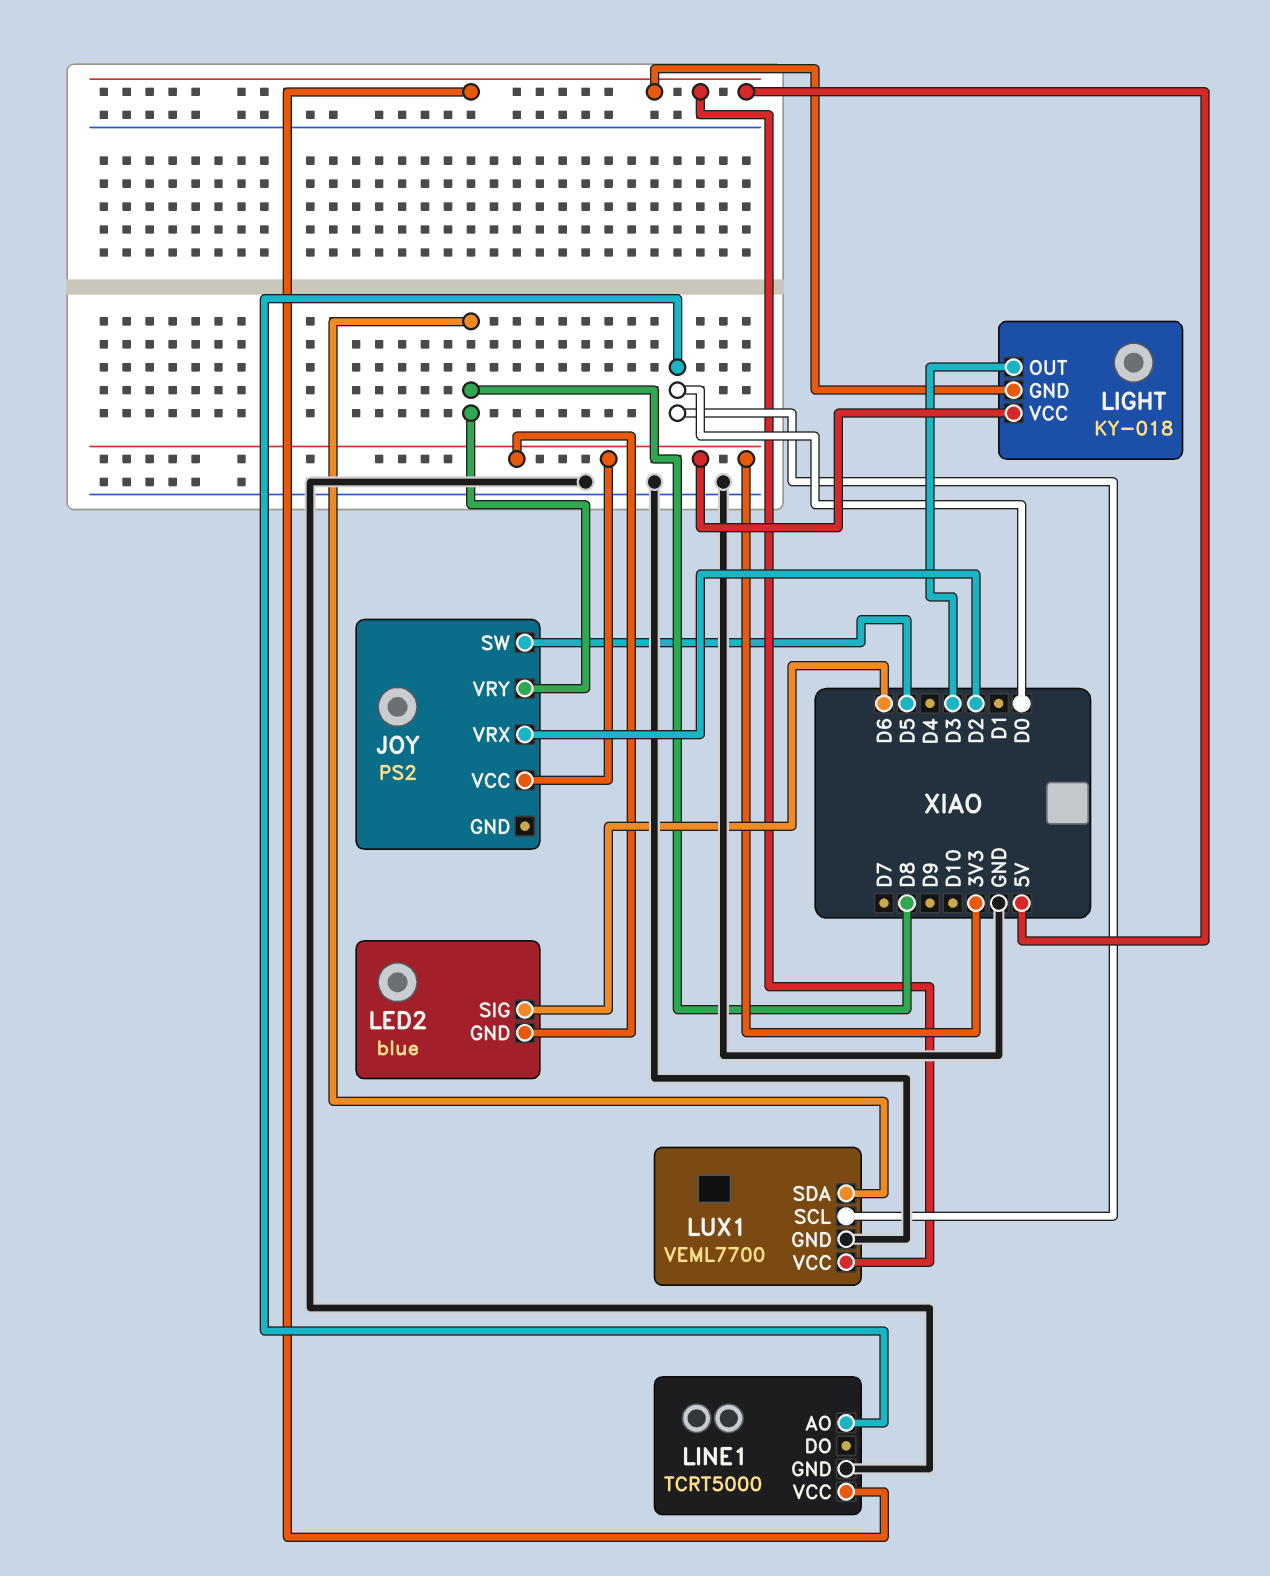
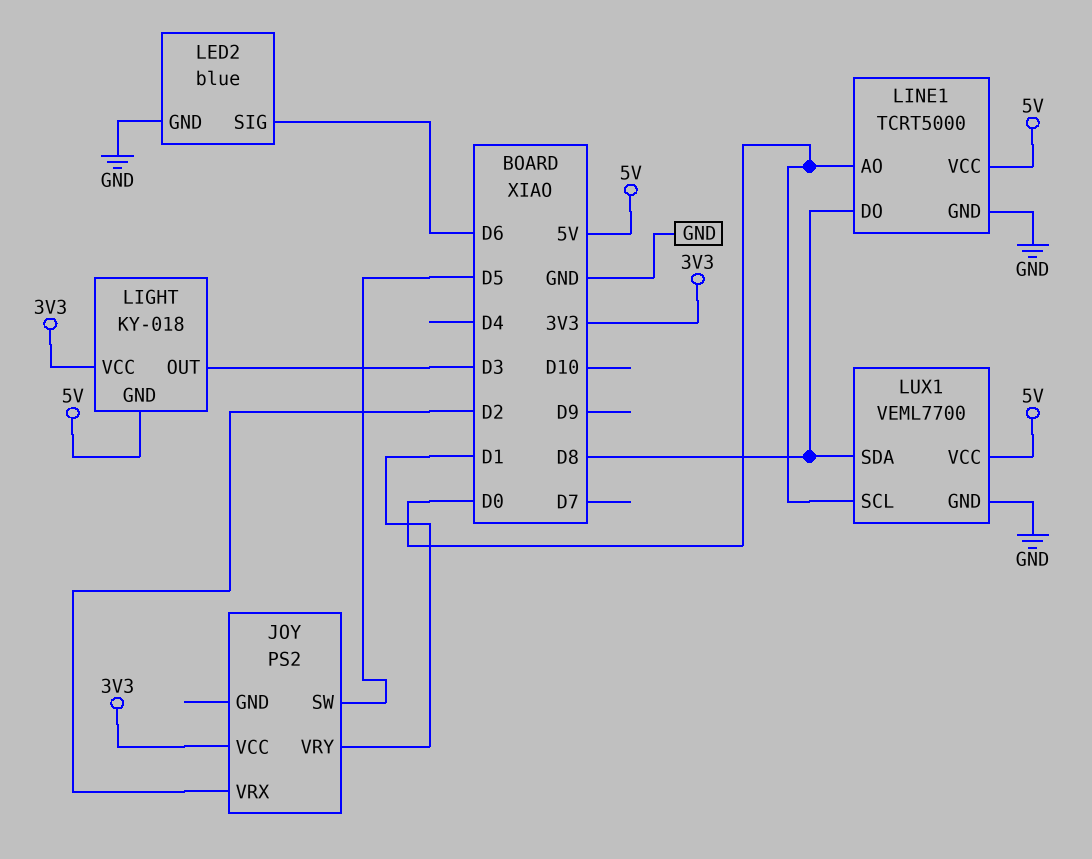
JOY pin VRY: D8 -> D1
LED2 pin GND: 3V3 -> GND
LINE1 pin DO: none -> D8

